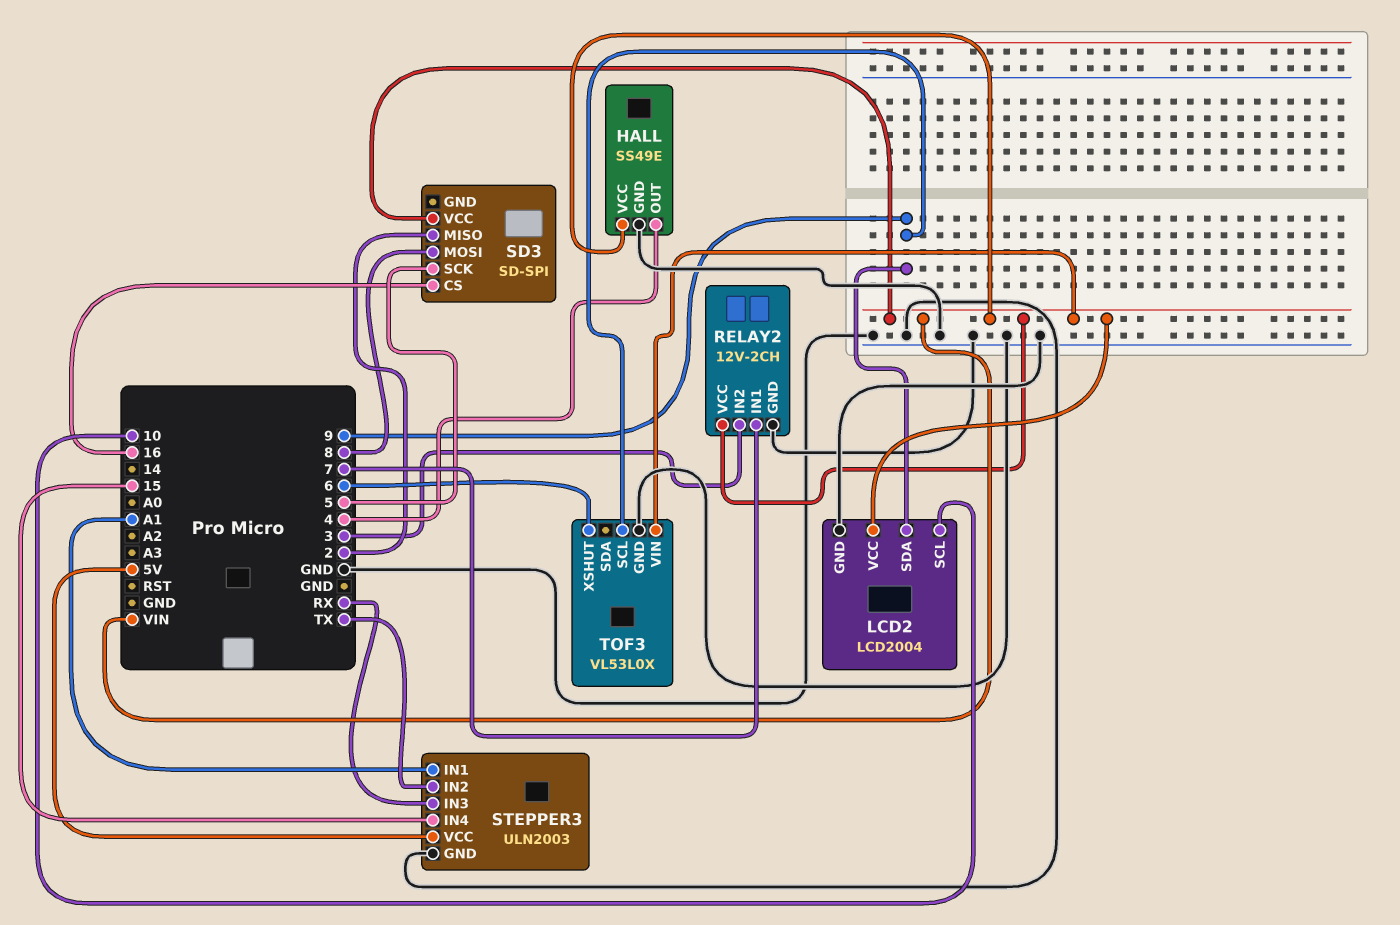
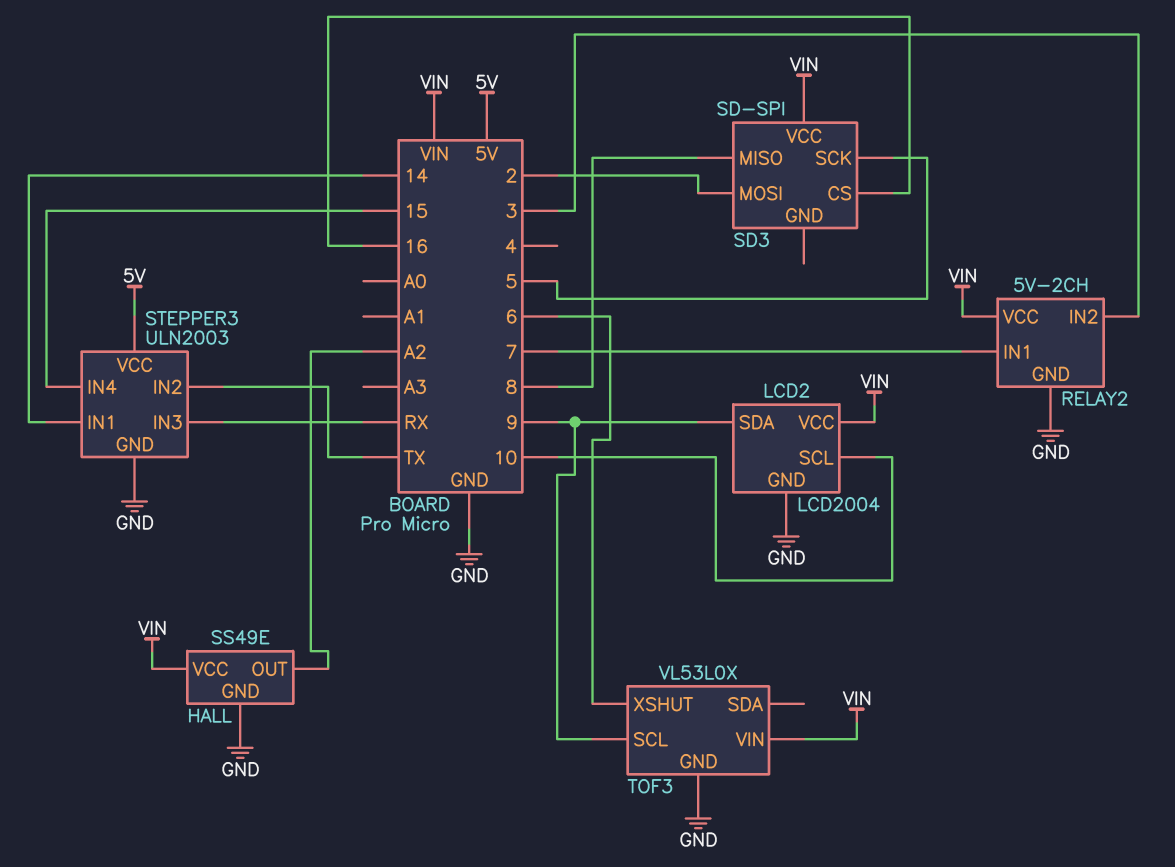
HALL pin OUT: 4 -> A2
RELAY2: 12V-2CH -> 5V-2CH
SD3 pin MISO: 2 -> 8
SD3 pin MOSI: 8 -> 2
STEPPER3 pin IN1: A1 -> 14

